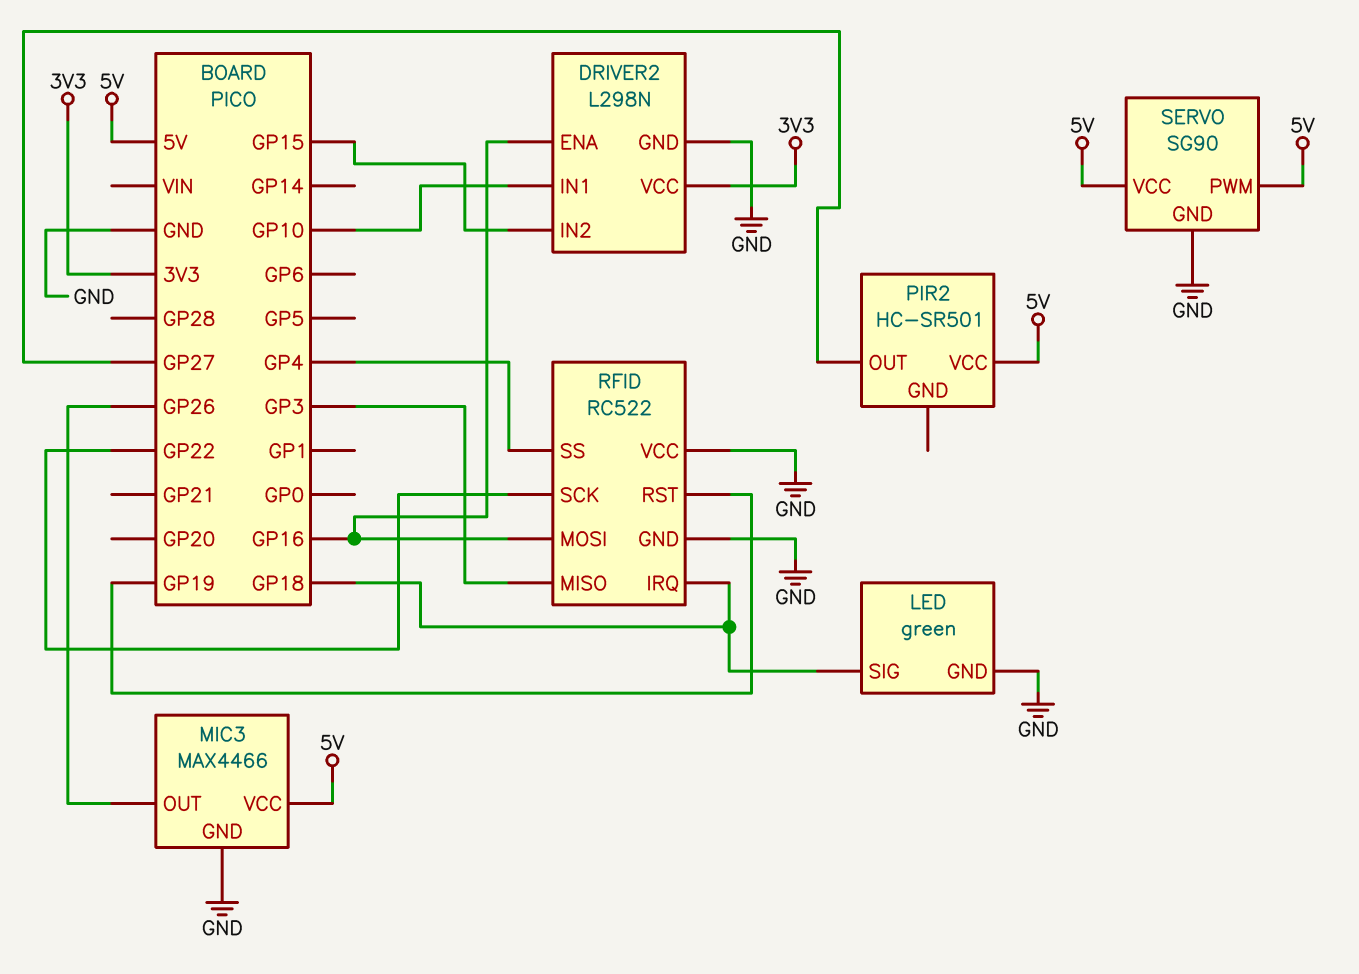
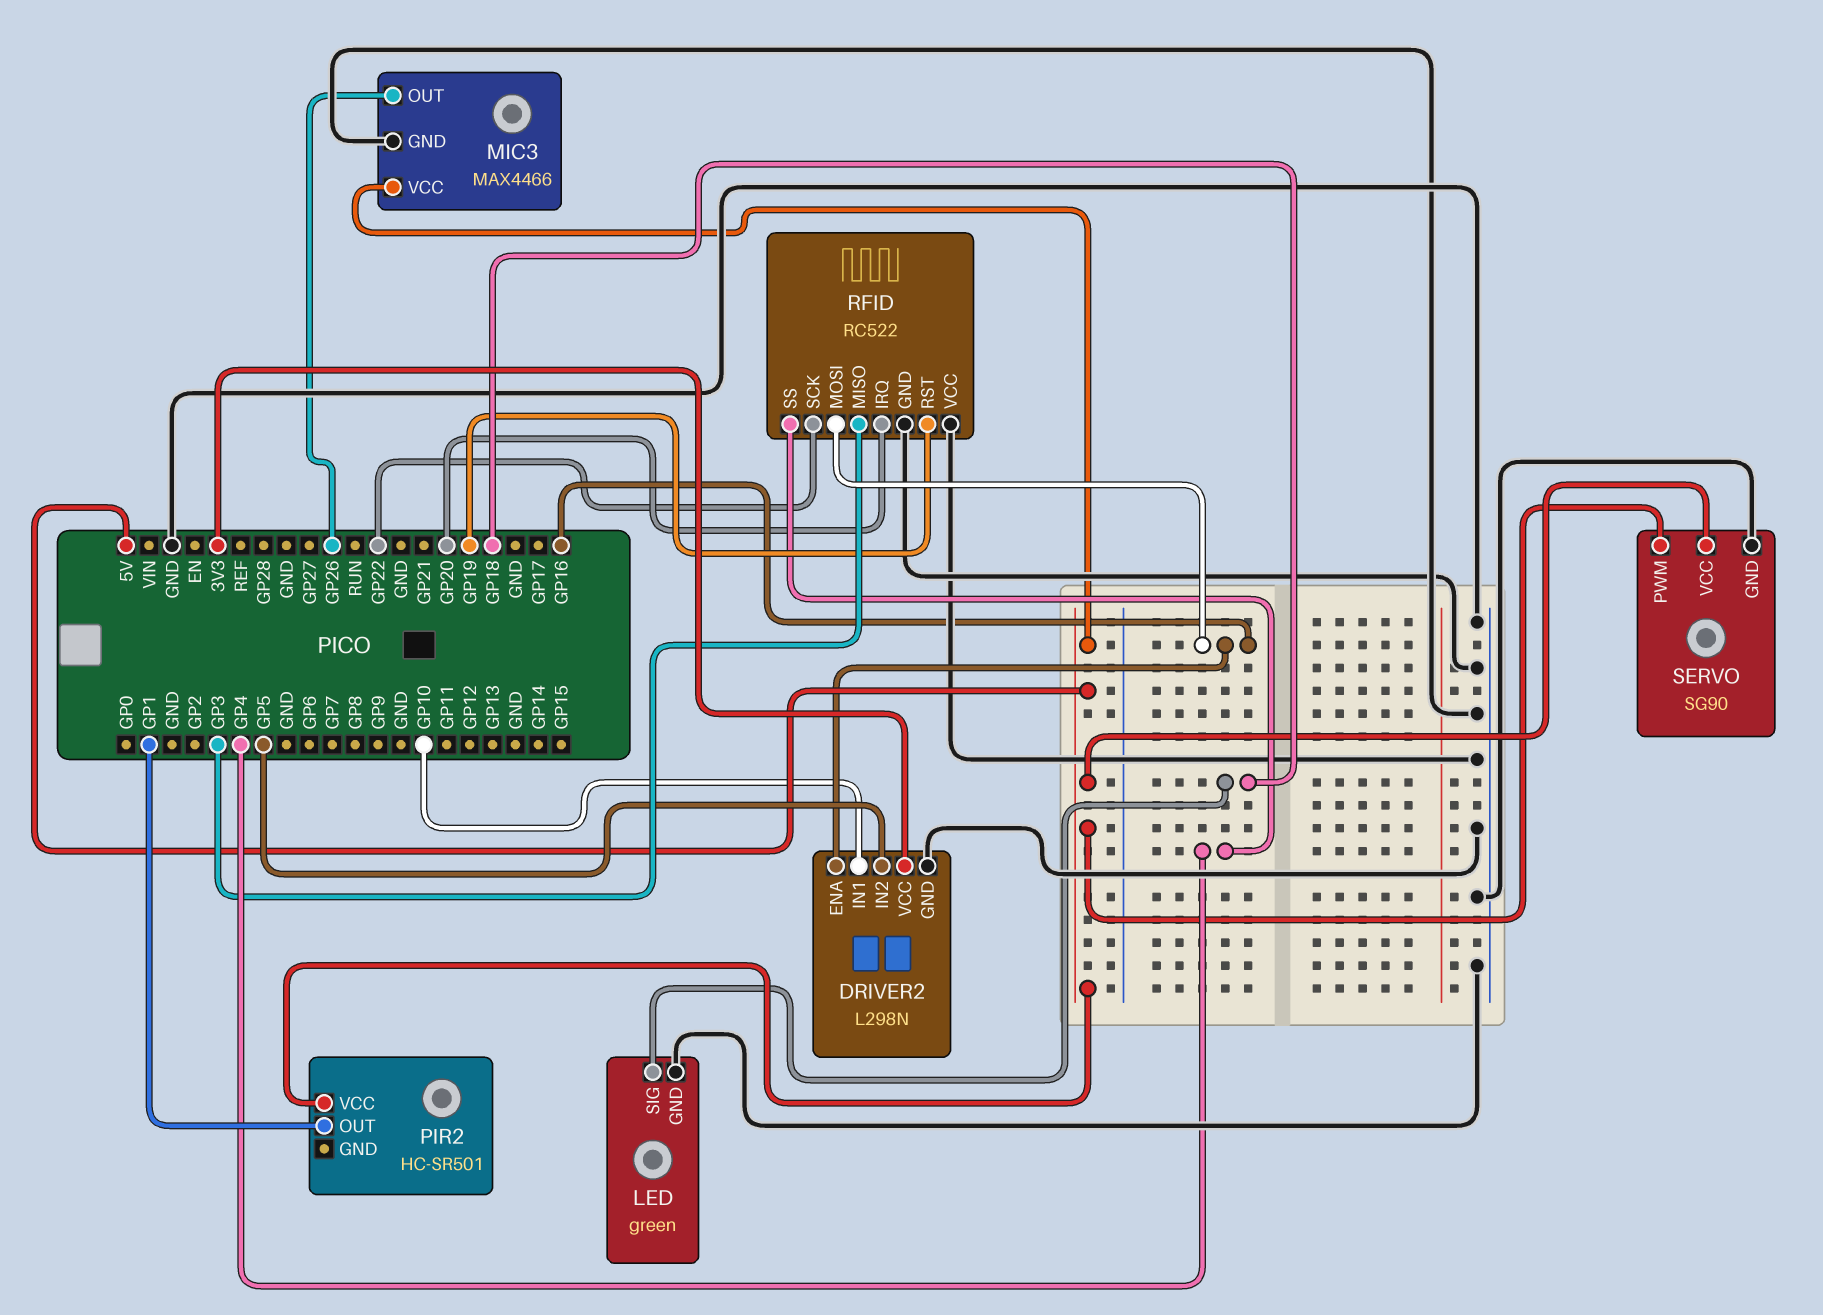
DRIVER2 pin IN2: GP15 -> GP5
PIR2 pin OUT: GP27 -> GP1
RFID pin IRQ: GP18 -> GP20

